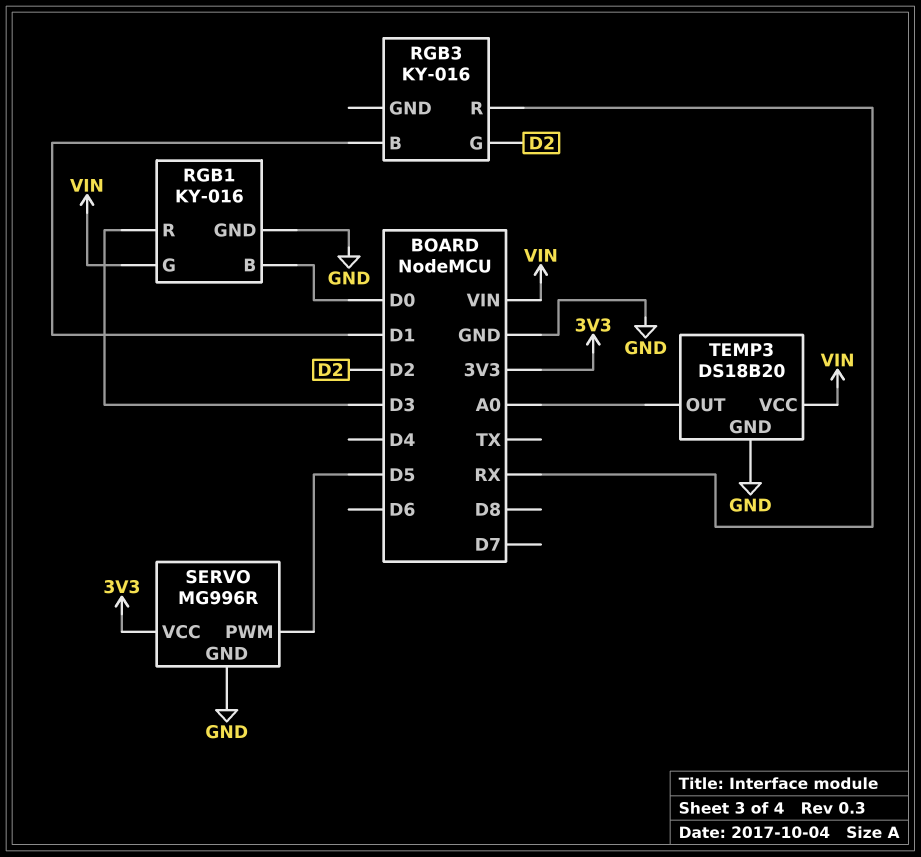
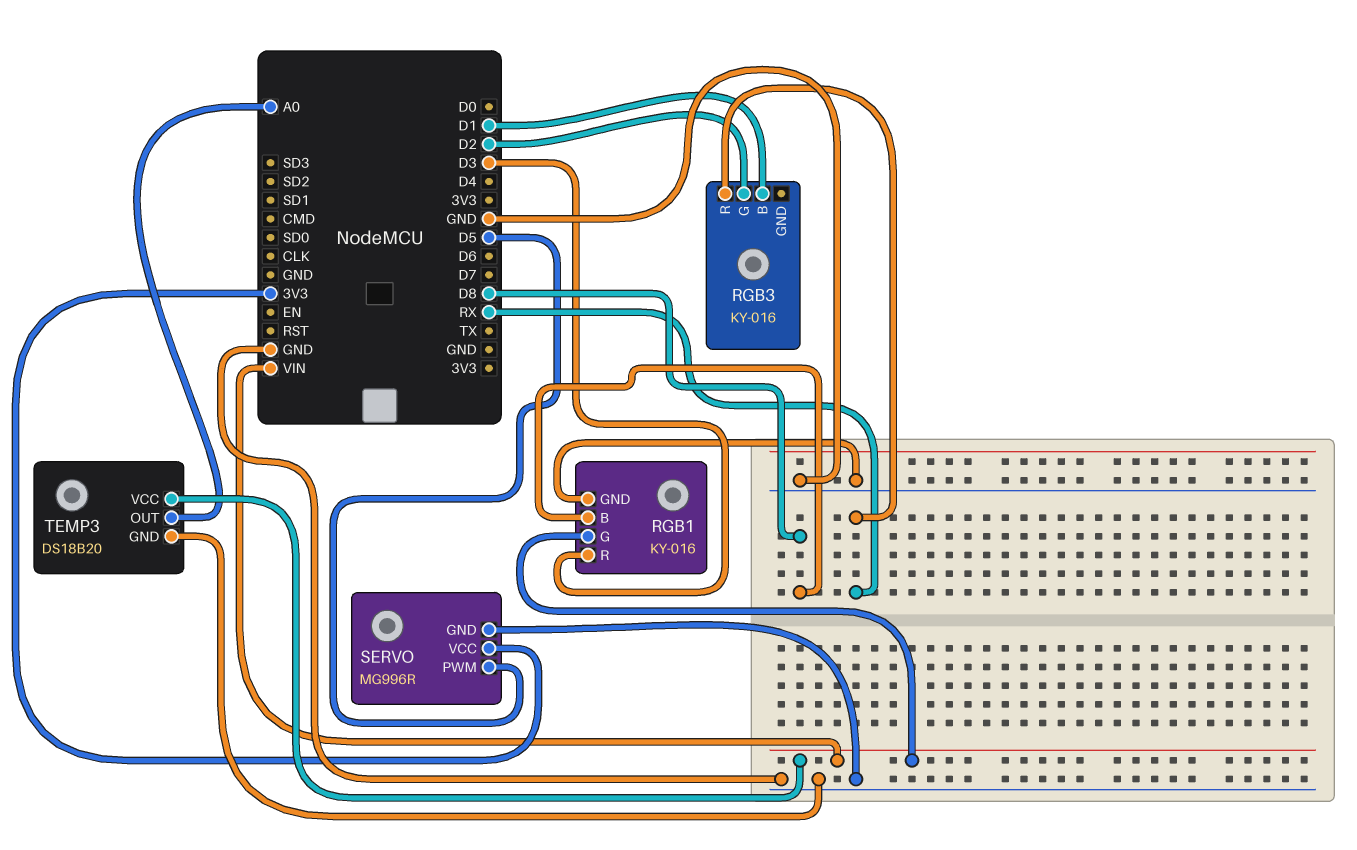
RGB1 pin B: D0 -> D8

